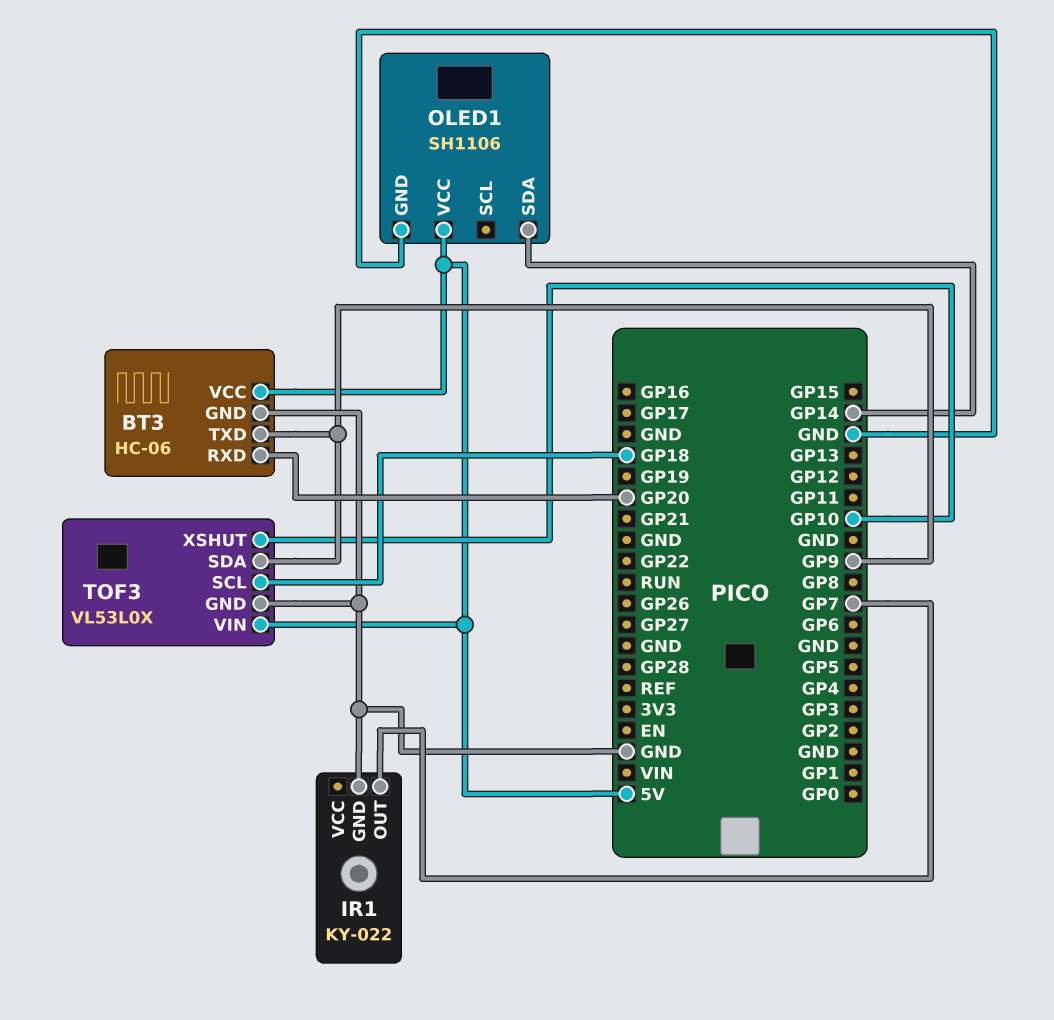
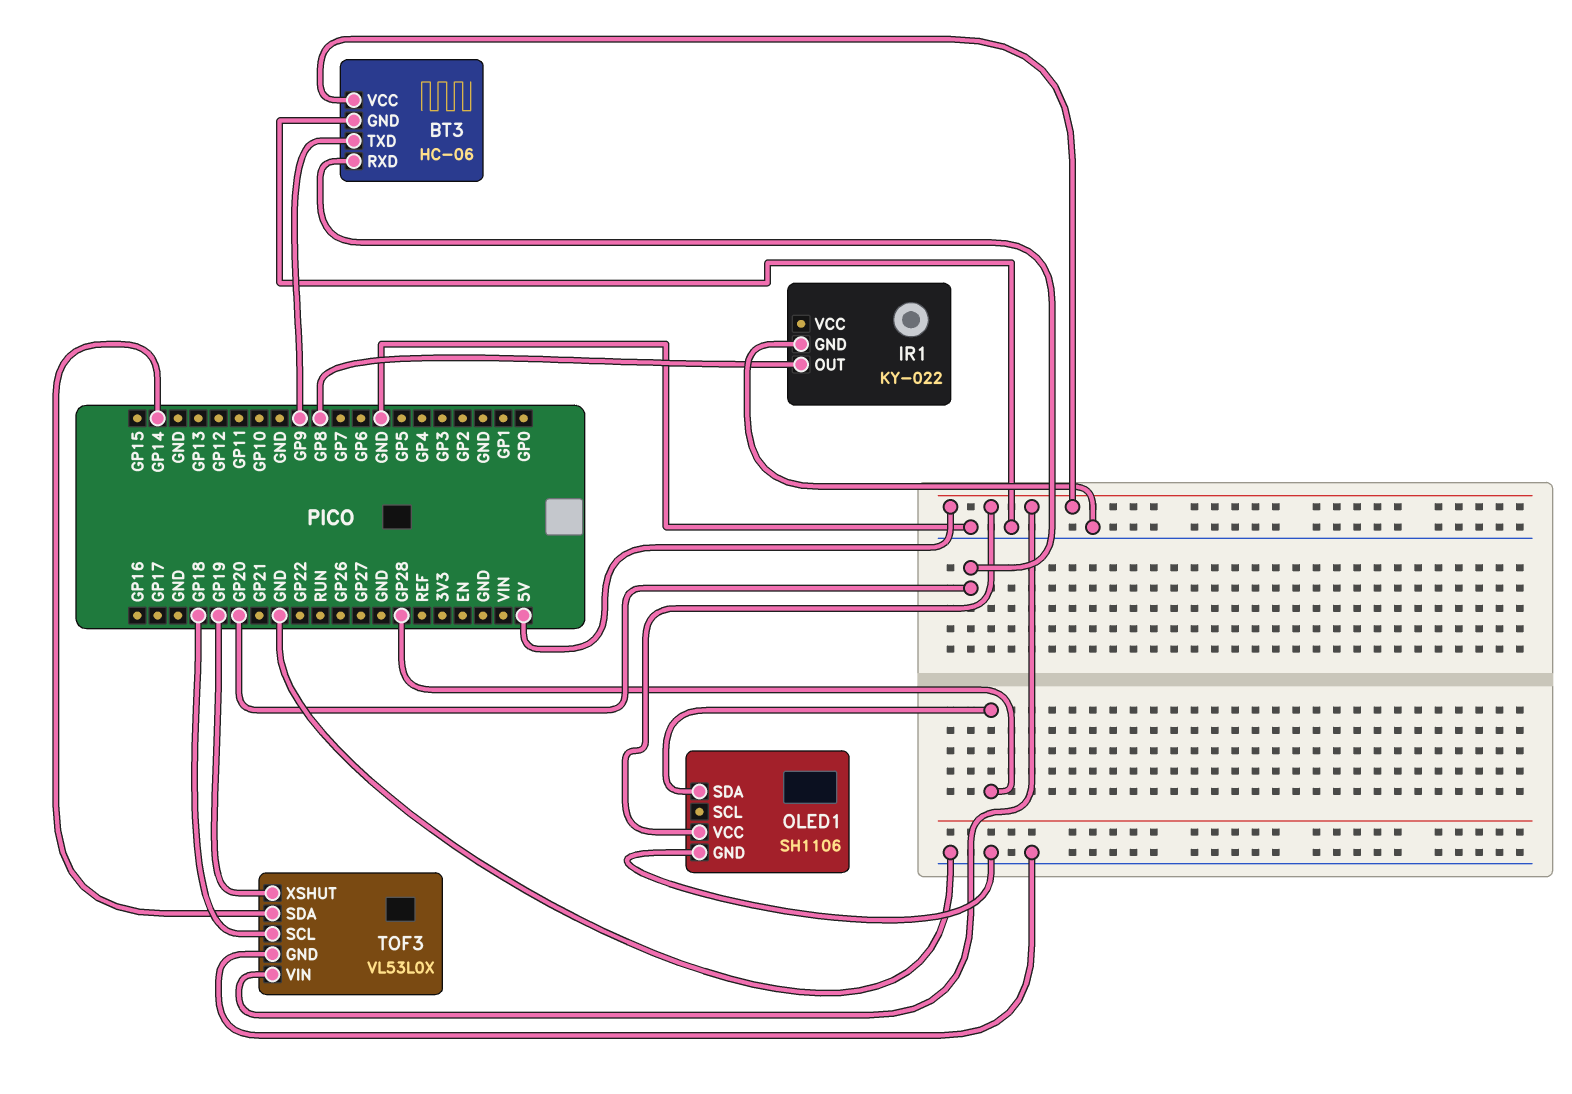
IR1 pin OUT: GP7 -> GP8
OLED1 pin SDA: GP14 -> GP28
TOF3 pin SDA: GP9 -> GP14
TOF3 pin XSHUT: GP10 -> GP19

